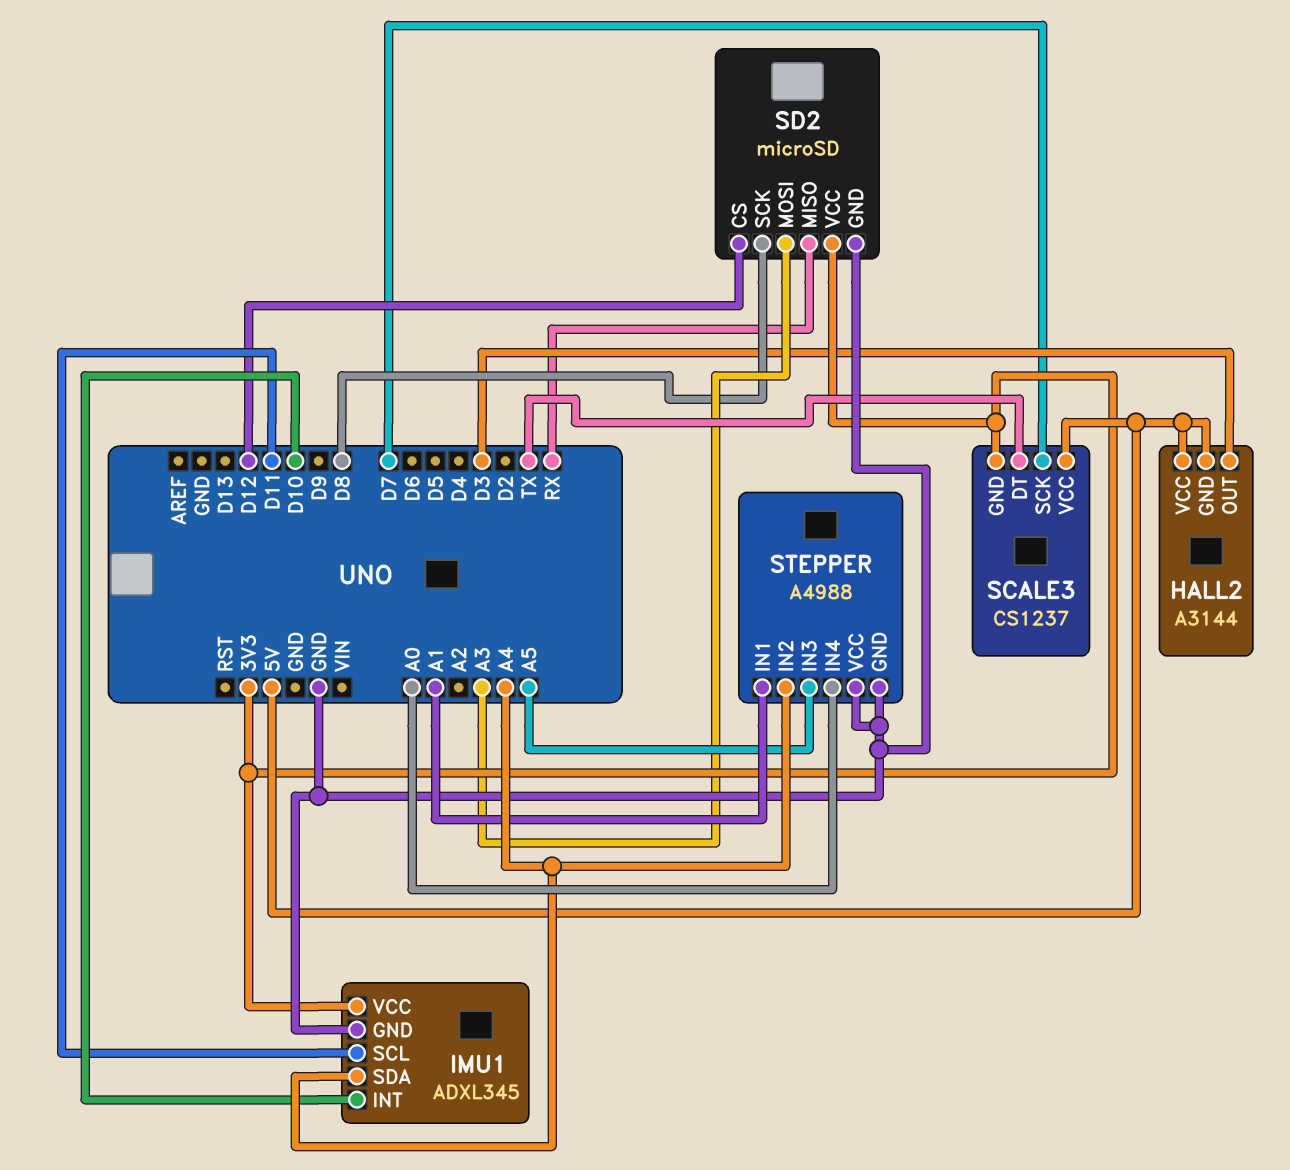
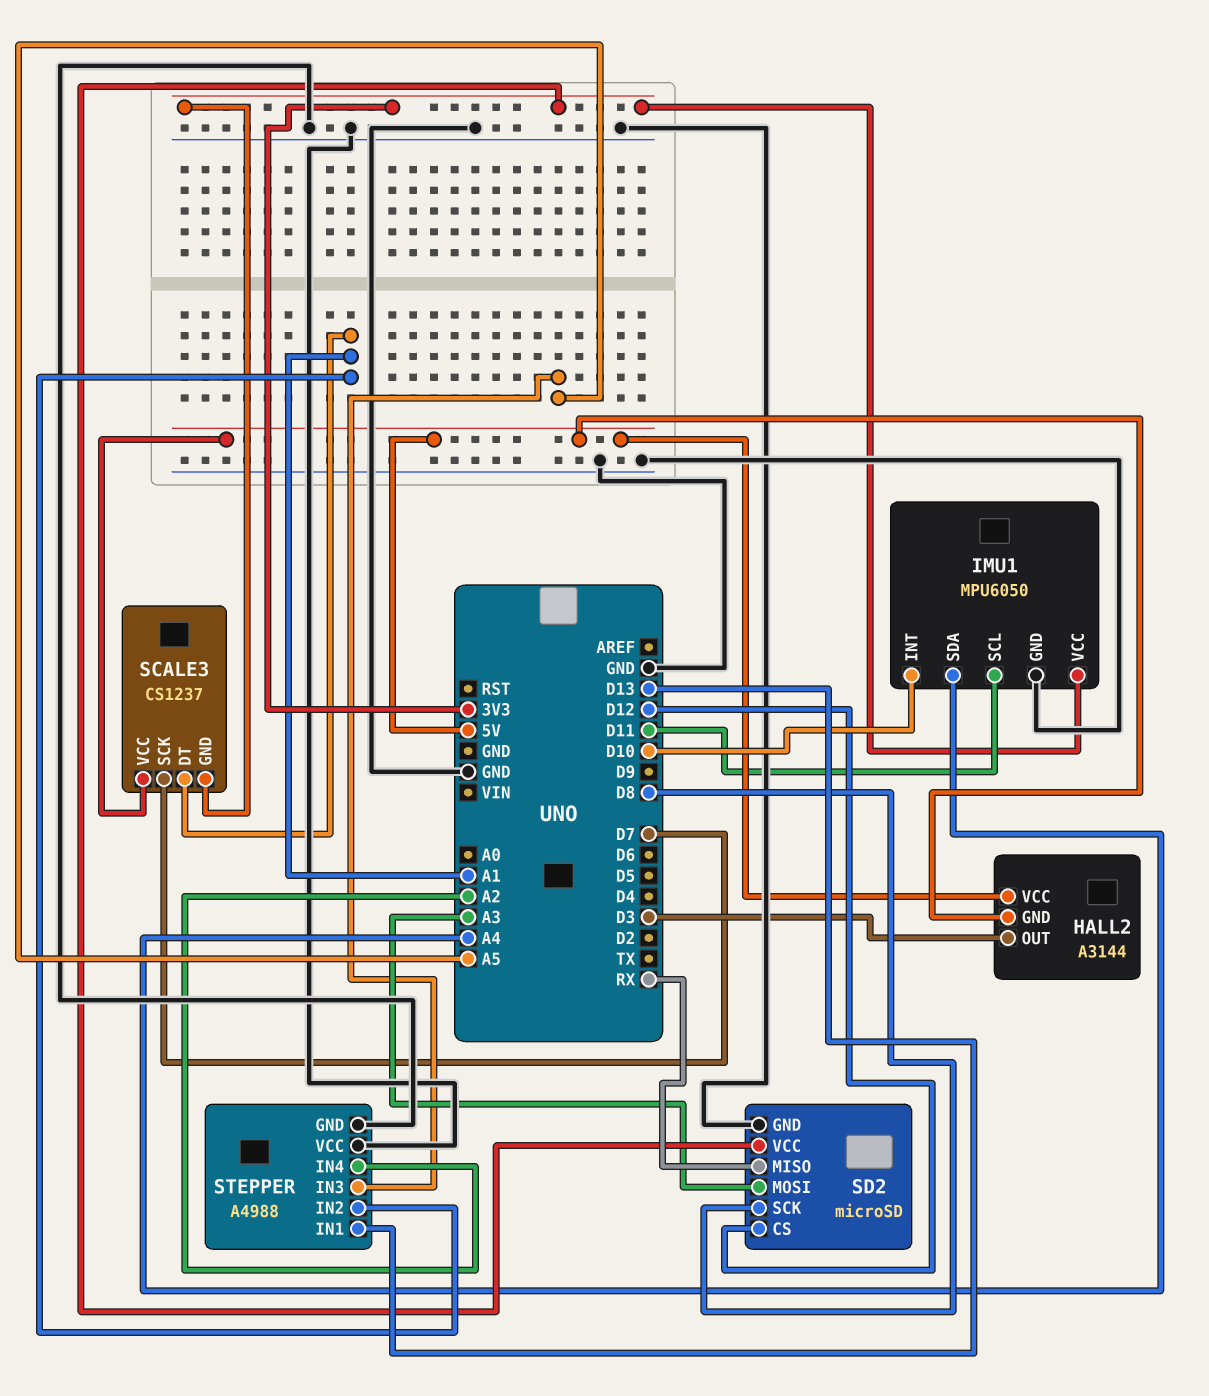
IMU1: ADXL345 -> MPU6050
SCALE3 pin DT: TX -> A1
STEPPER pin IN1: A1 -> D13
STEPPER pin IN2: A4 -> A1
STEPPER pin IN4: A0 -> A2

